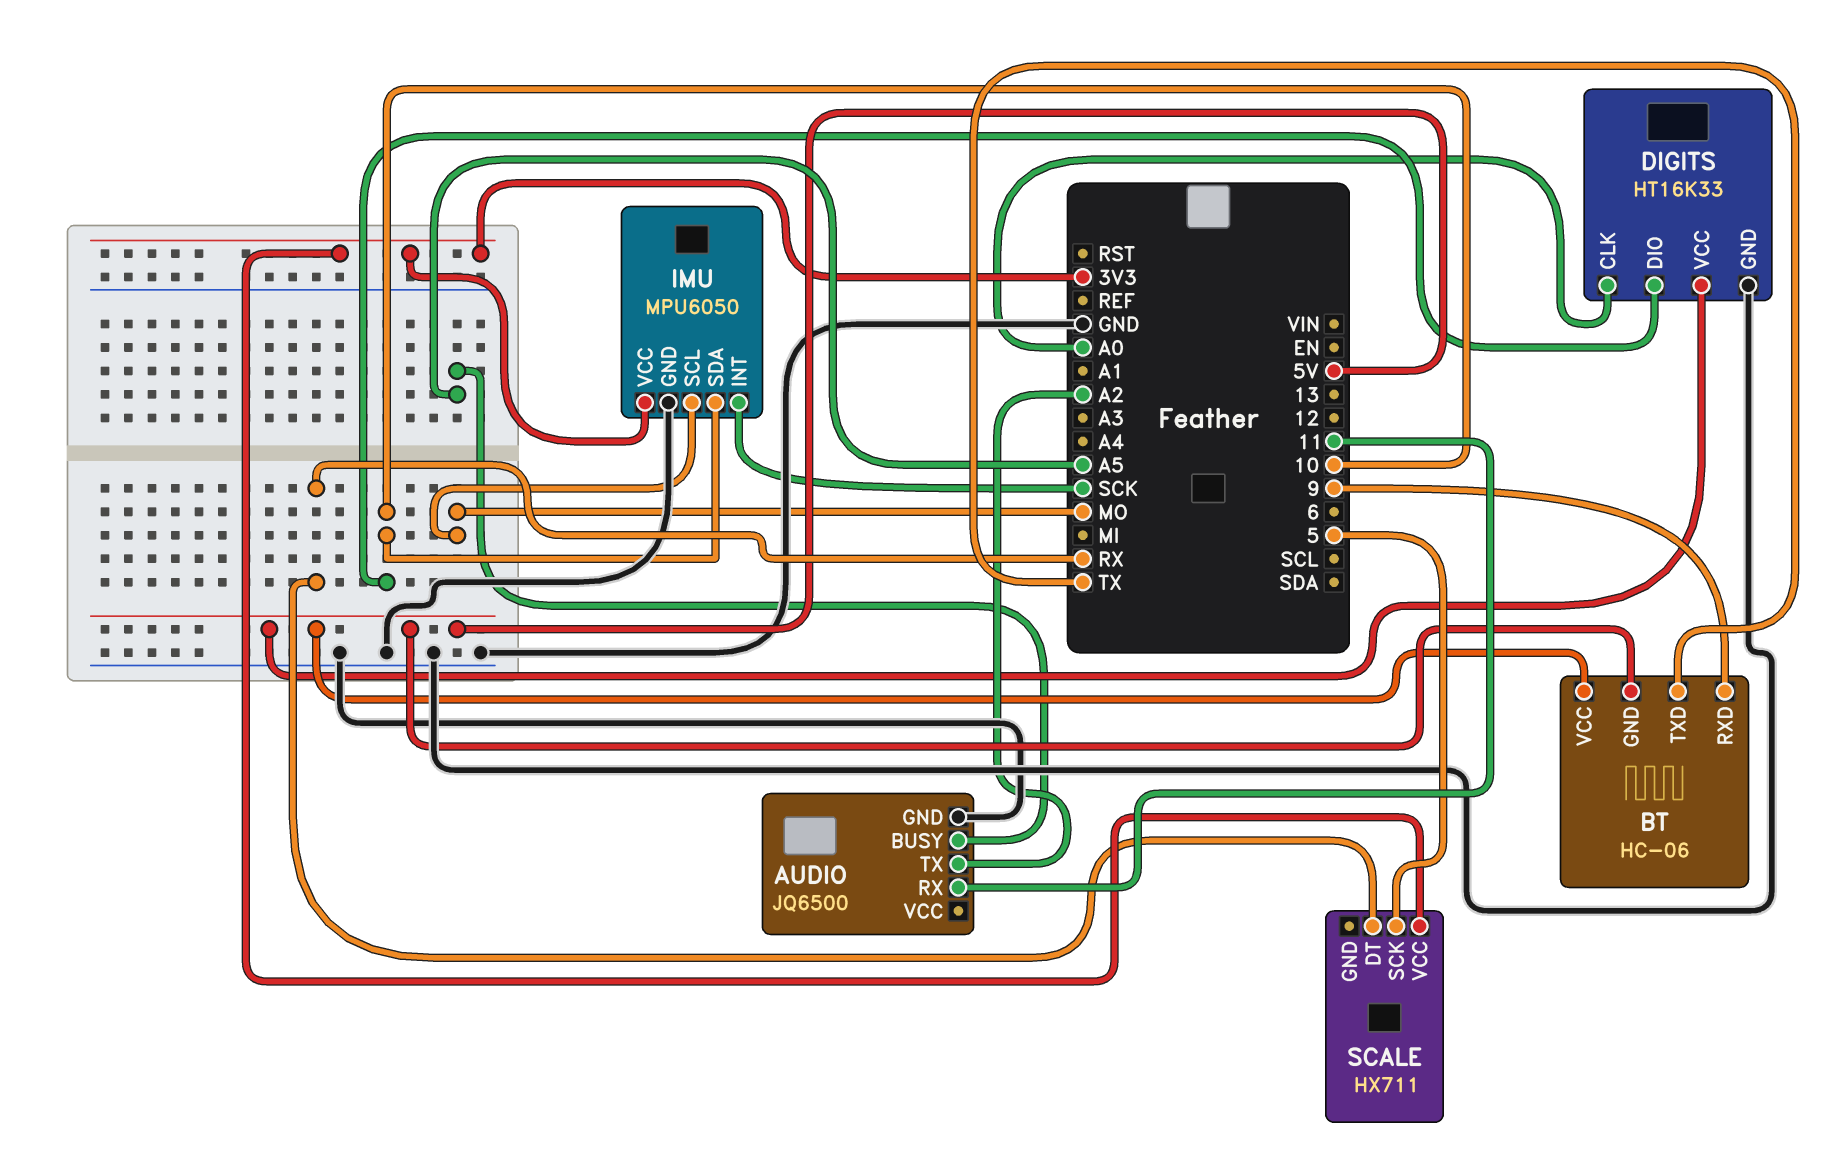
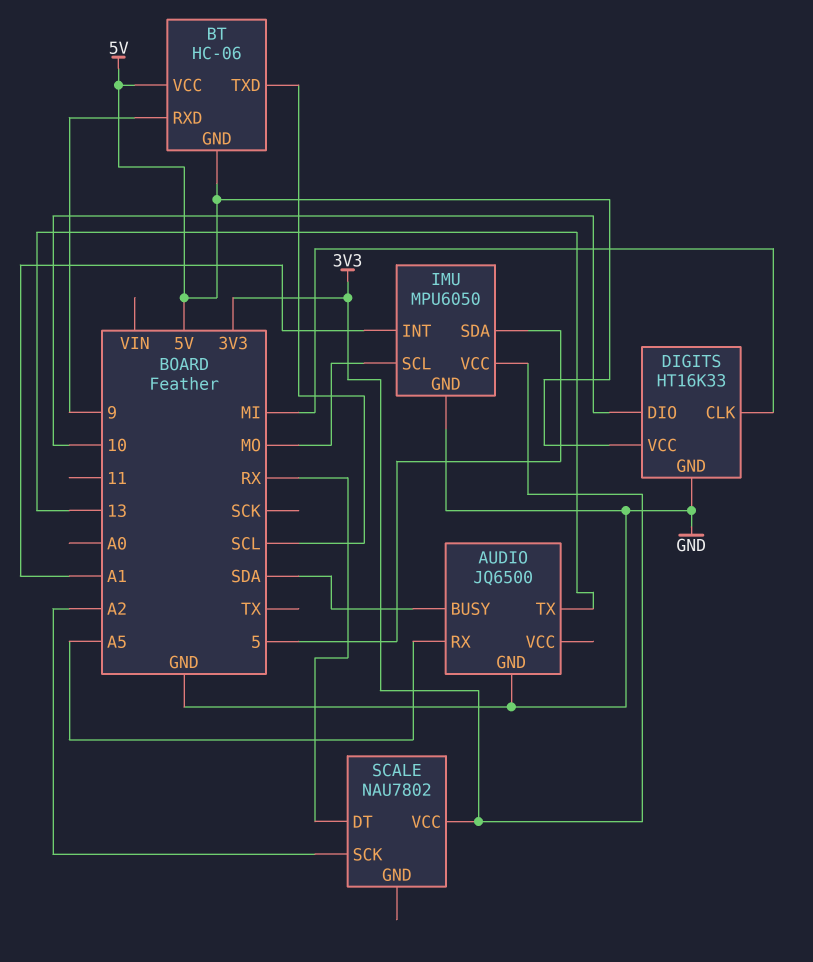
AUDIO pin BUSY: A5 -> SDA
AUDIO pin RX: 11 -> A5
AUDIO pin TX: A2 -> 13
BT pin TXD: TX -> SCL
DIGITS pin CLK: A0 -> MI
IMU pin INT: SCK -> A1
IMU pin SDA: 10 -> 5
SCALE: HX711 -> NAU7802
SCALE pin SCK: 5 -> A2

